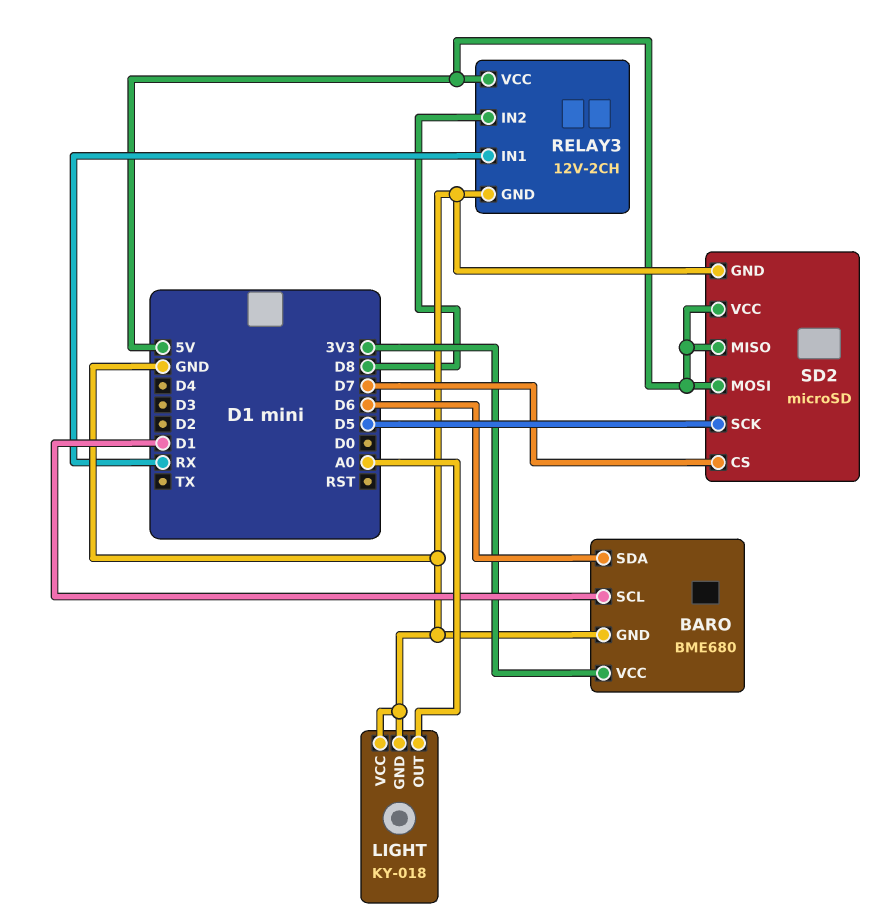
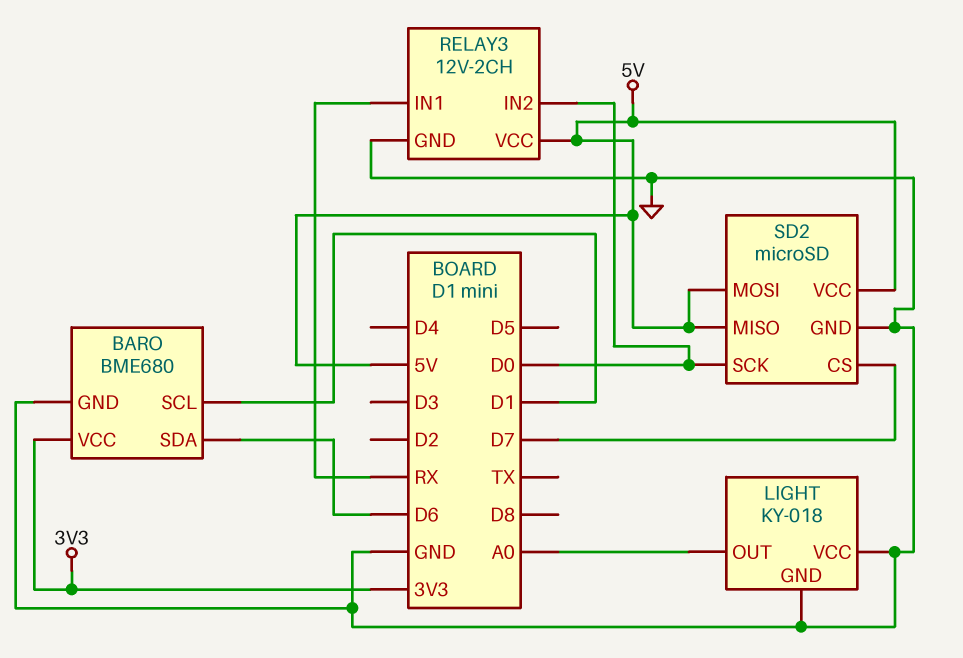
RELAY3 pin IN2: D8 -> D0
SD2 pin SCK: D5 -> D0

